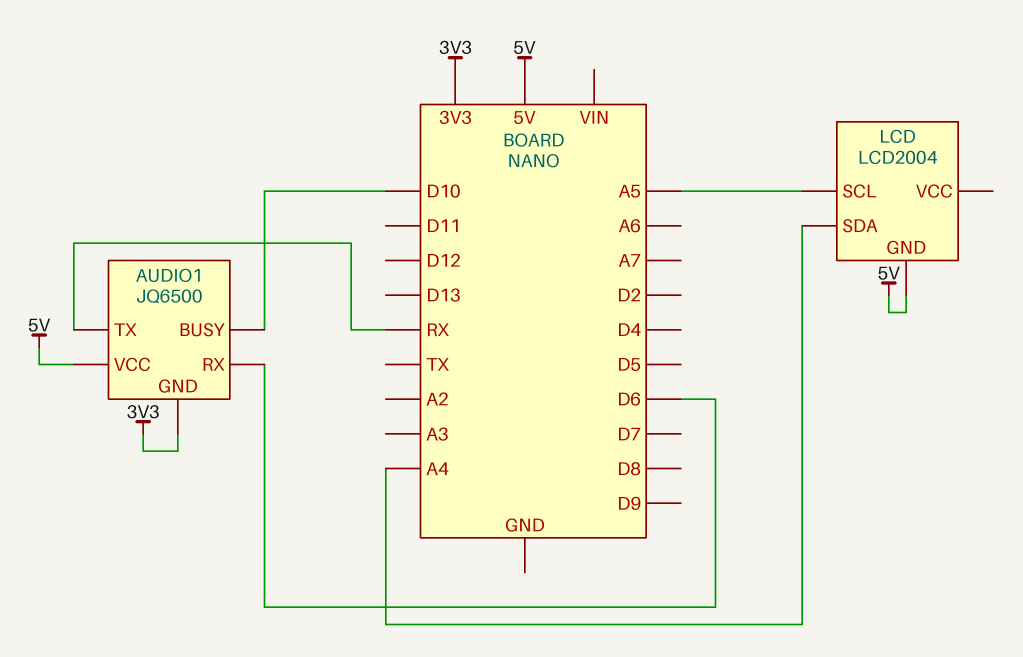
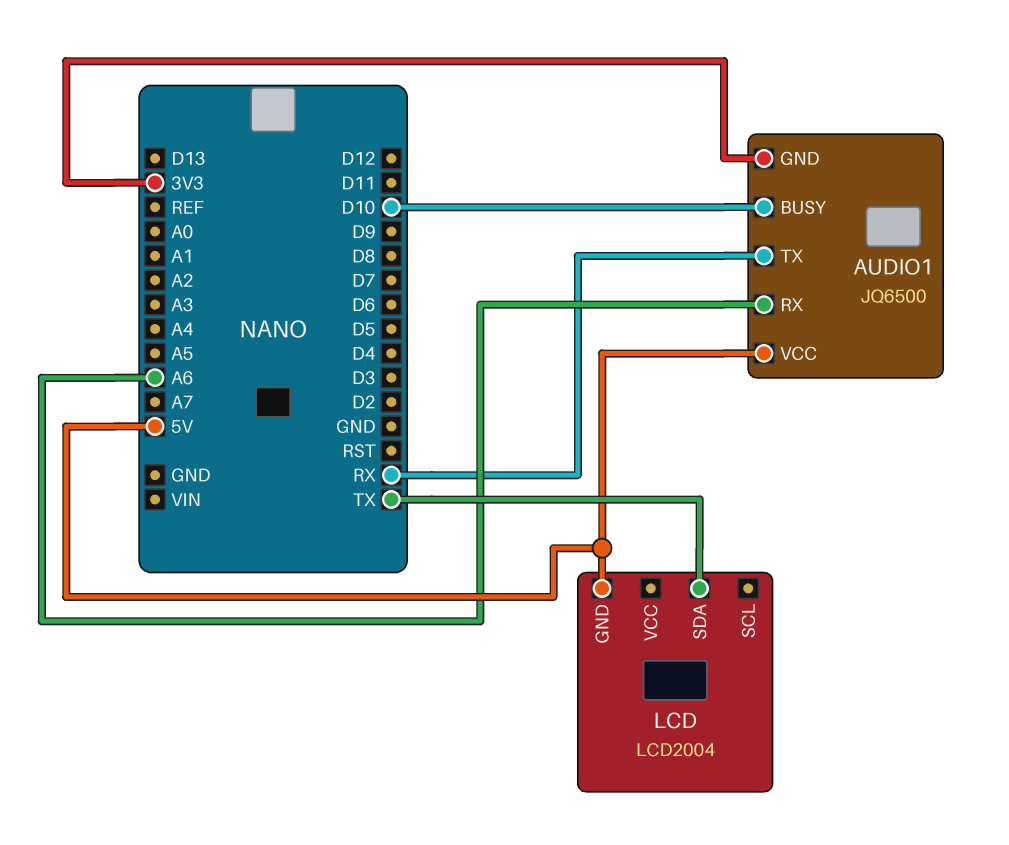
AUDIO1 pin RX: D6 -> A6
LCD pin SCL: A5 -> none
LCD pin SDA: A4 -> TX

